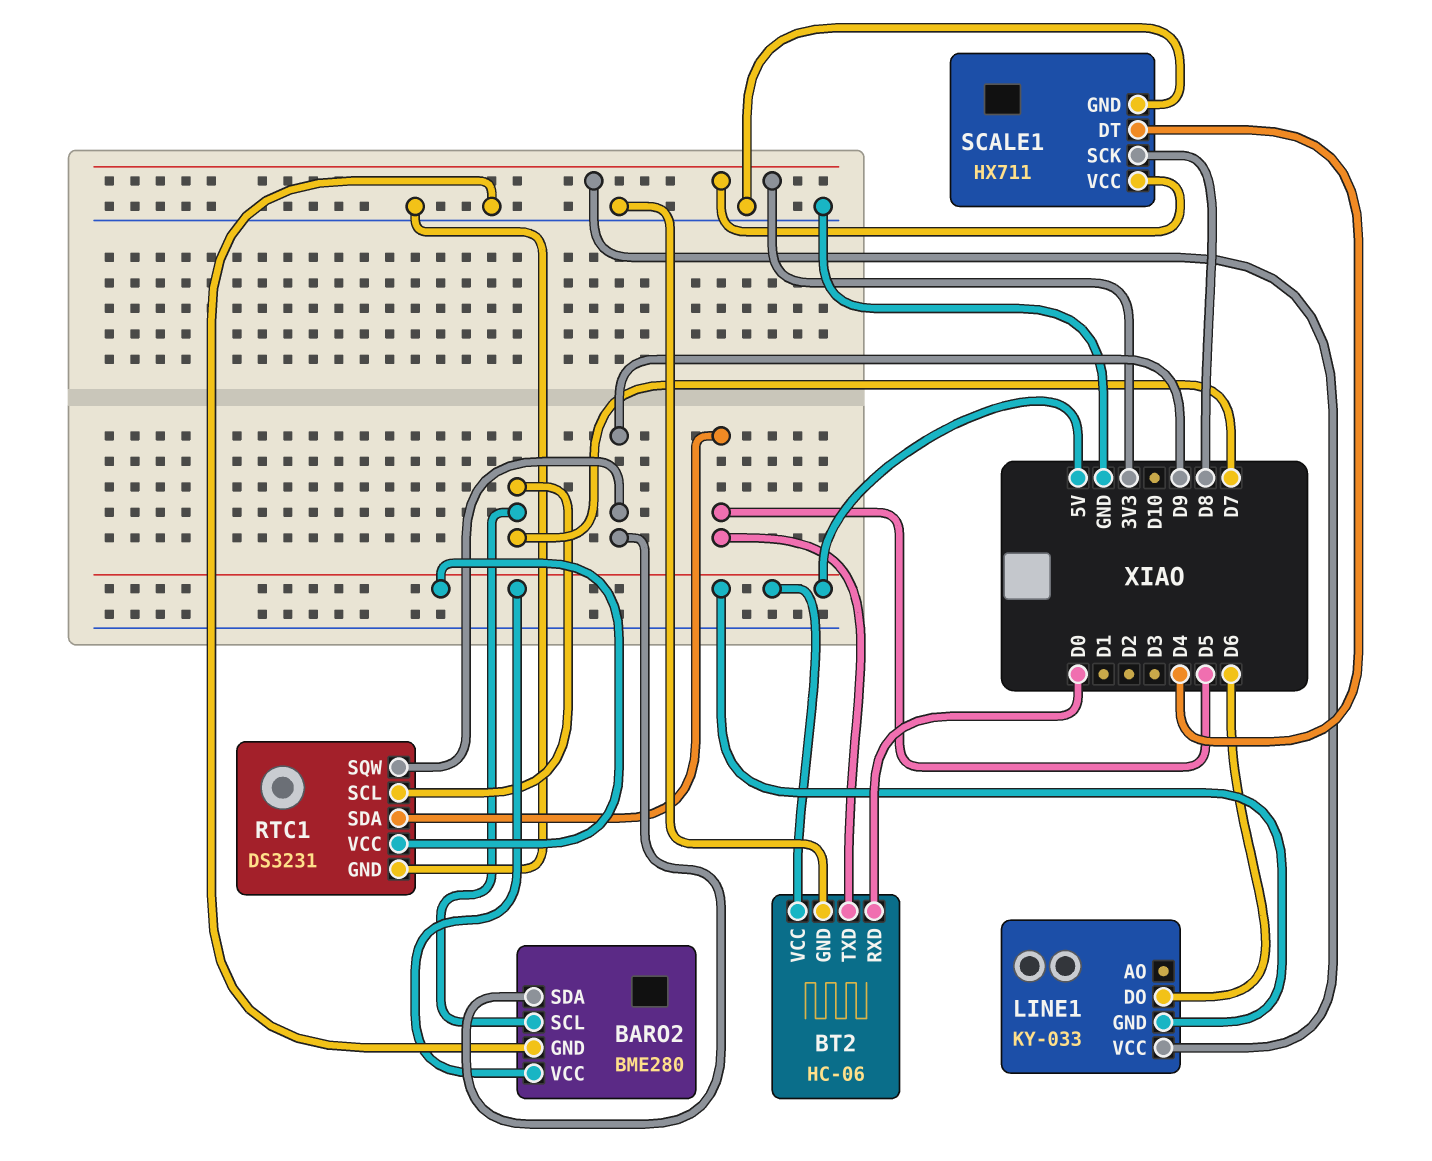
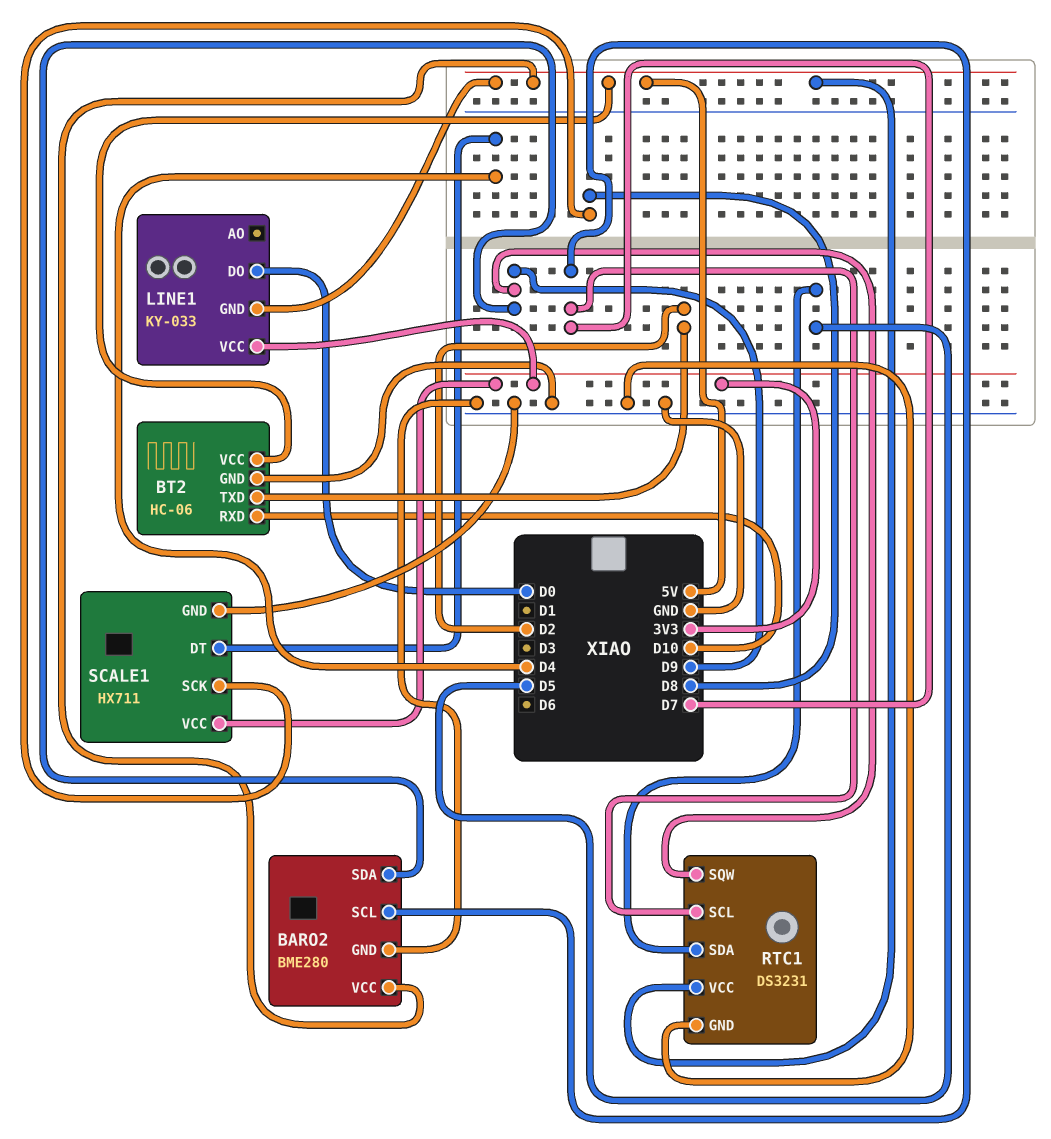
BT2 pin RXD: D0 -> D10
BT2 pin TXD: D5 -> D2
LINE1 pin DO: D6 -> D0

